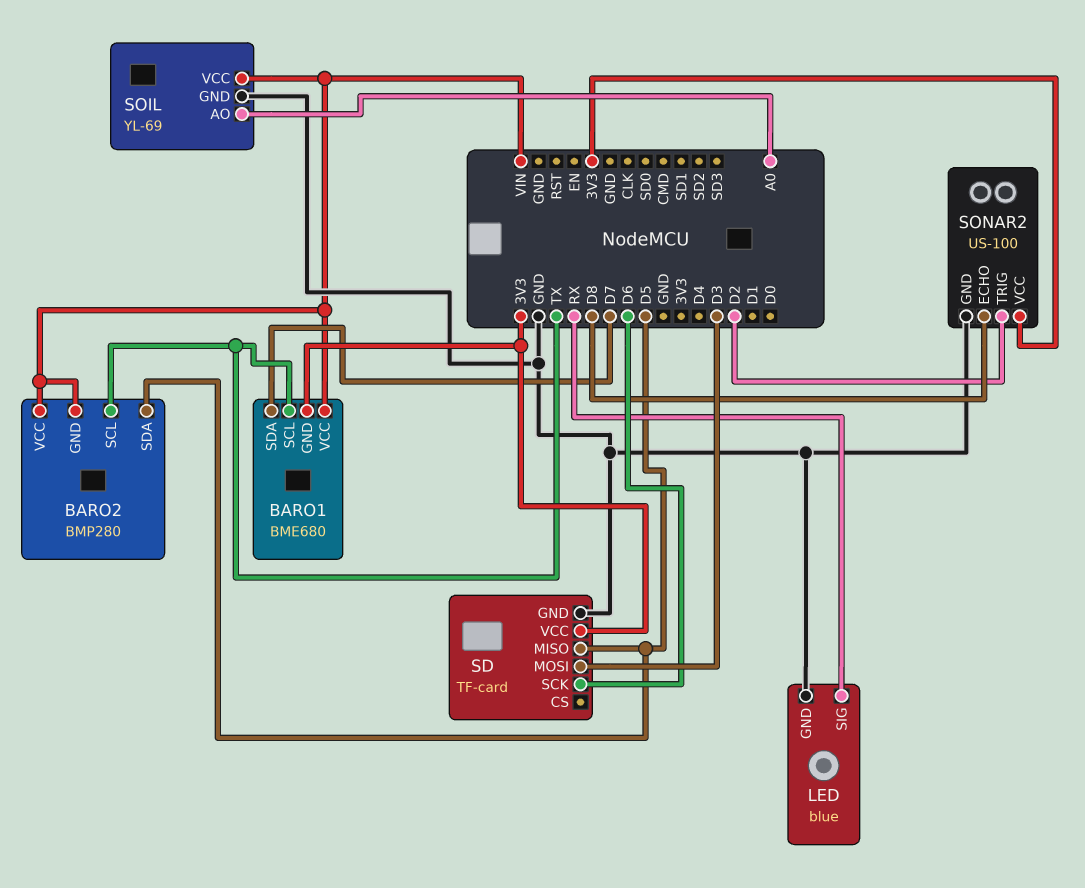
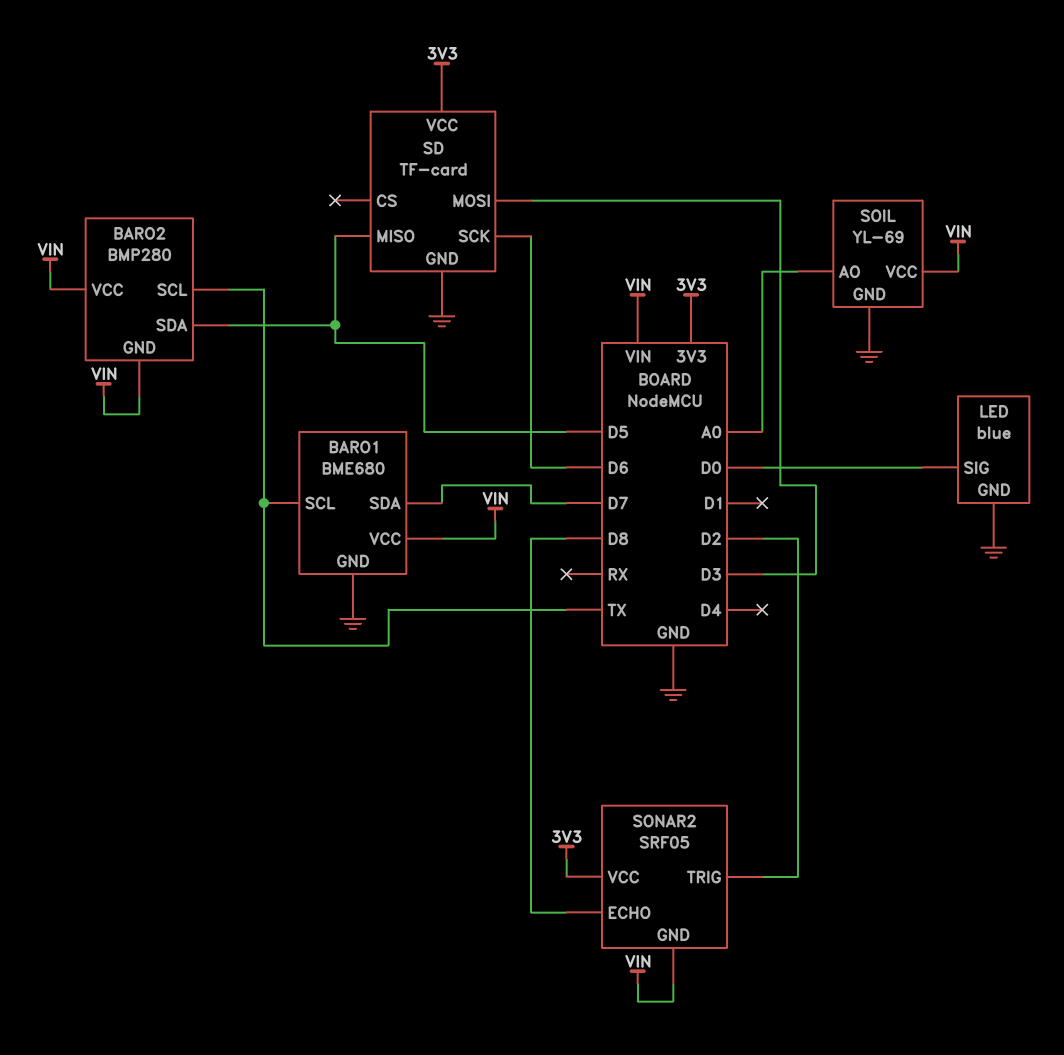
BARO1 pin GND: 3V3 -> GND
LED pin SIG: RX -> D0
SONAR2: US-100 -> SRF05
SONAR2 pin GND: GND -> VIN

